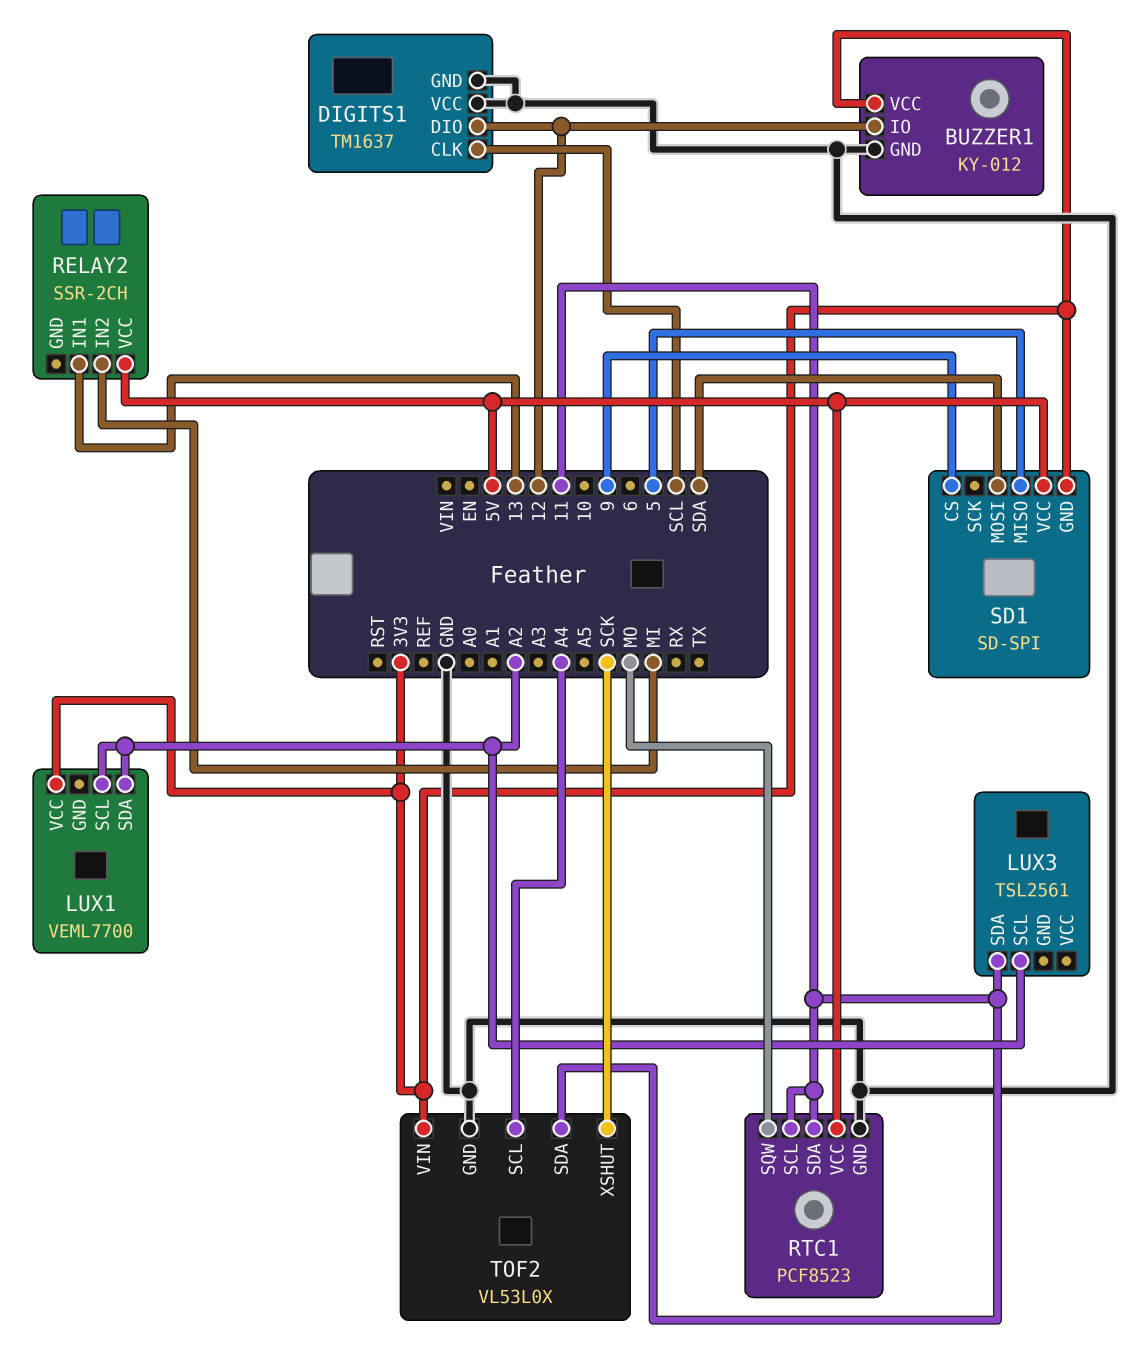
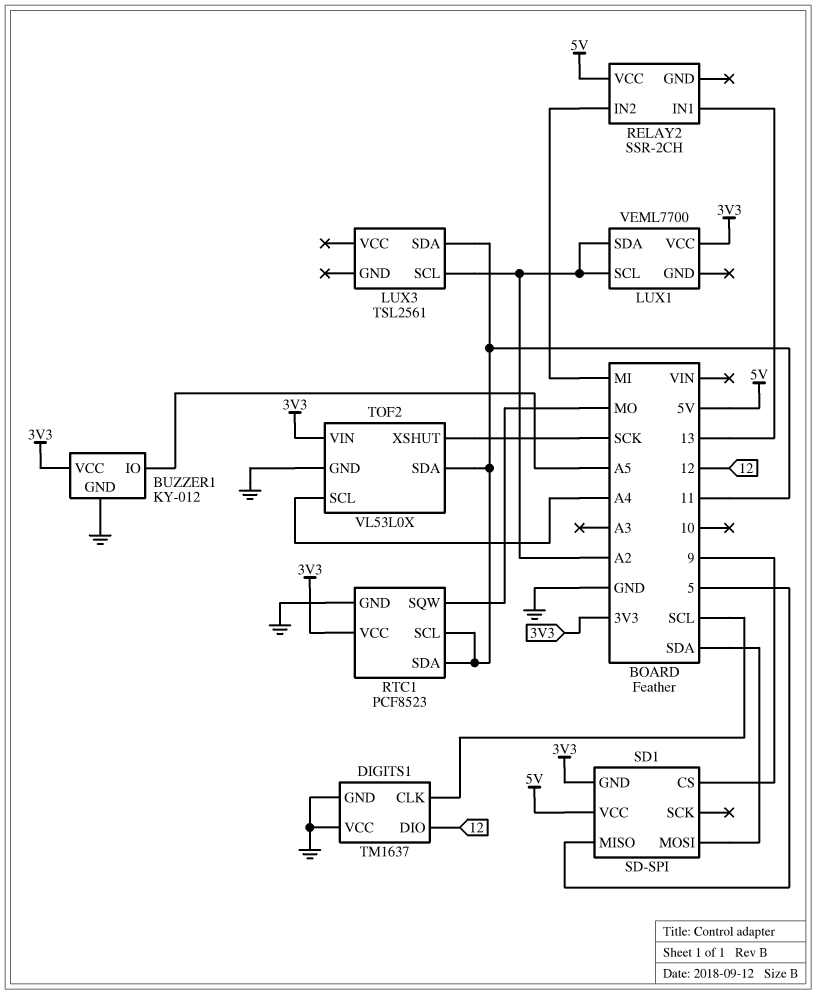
BUZZER1 pin IO: 12 -> A5
RTC1 pin VCC: 5V -> 3V3

